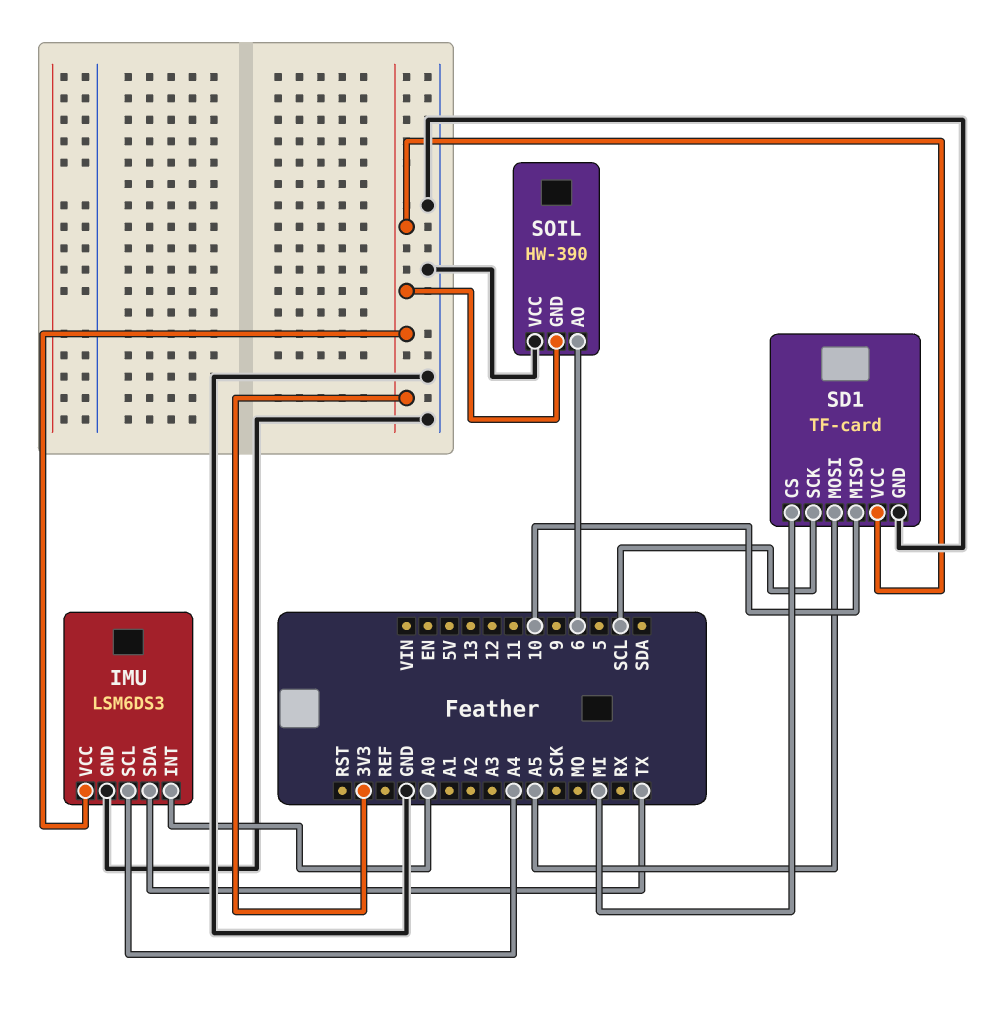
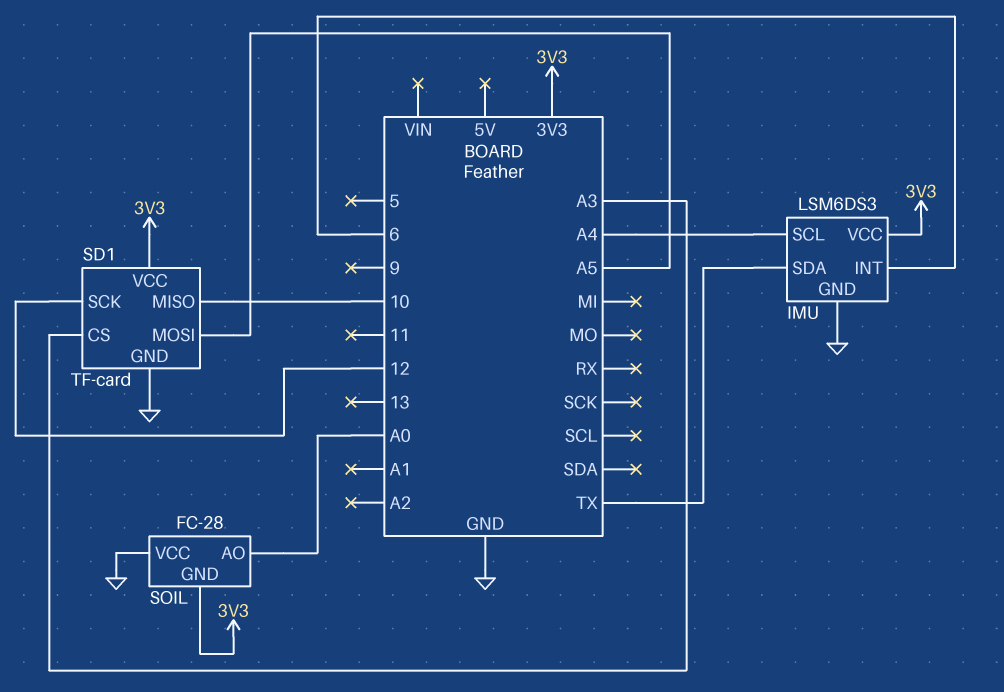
IMU pin INT: A0 -> 6
SD1 pin CS: MI -> A3
SD1 pin SCK: SCL -> 12
SOIL: HW-390 -> FC-28
SOIL pin AO: 6 -> A0

